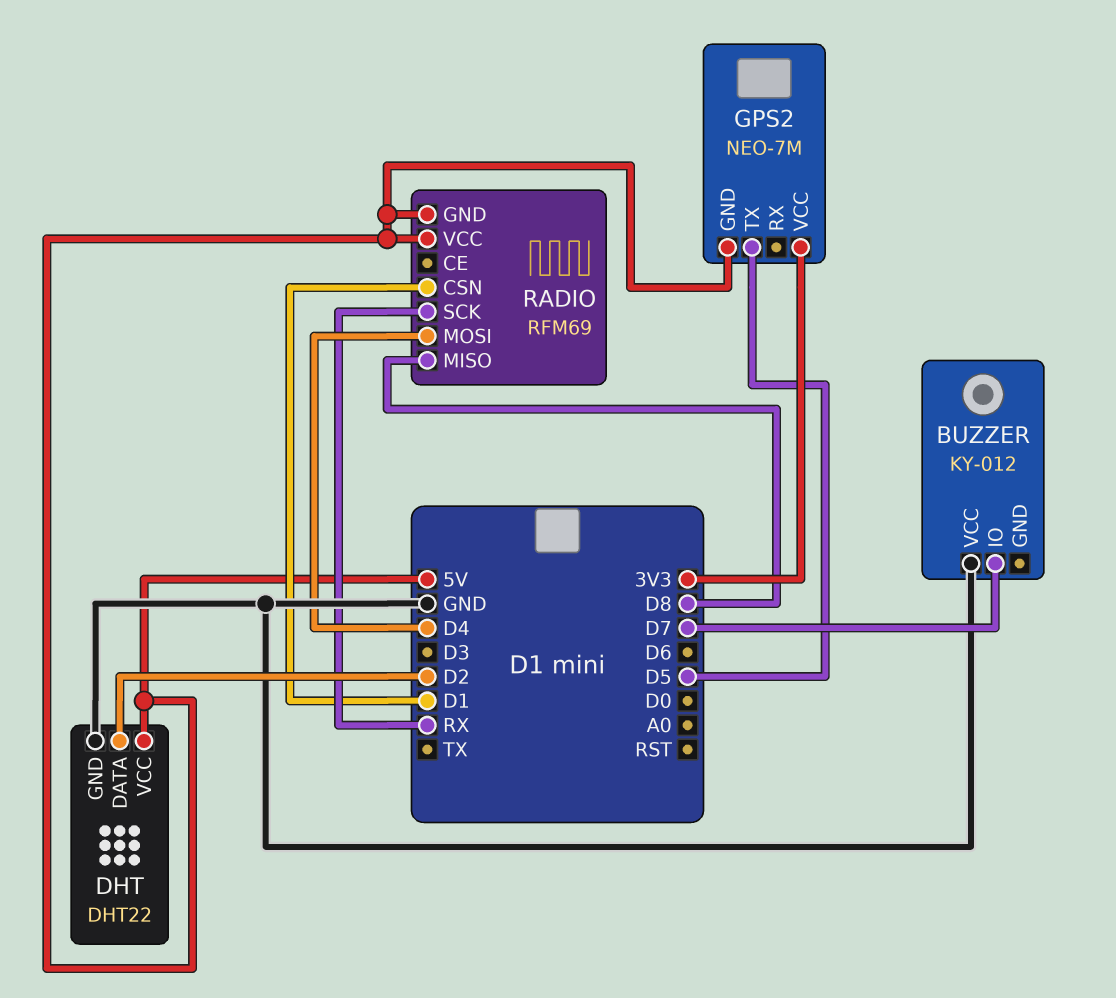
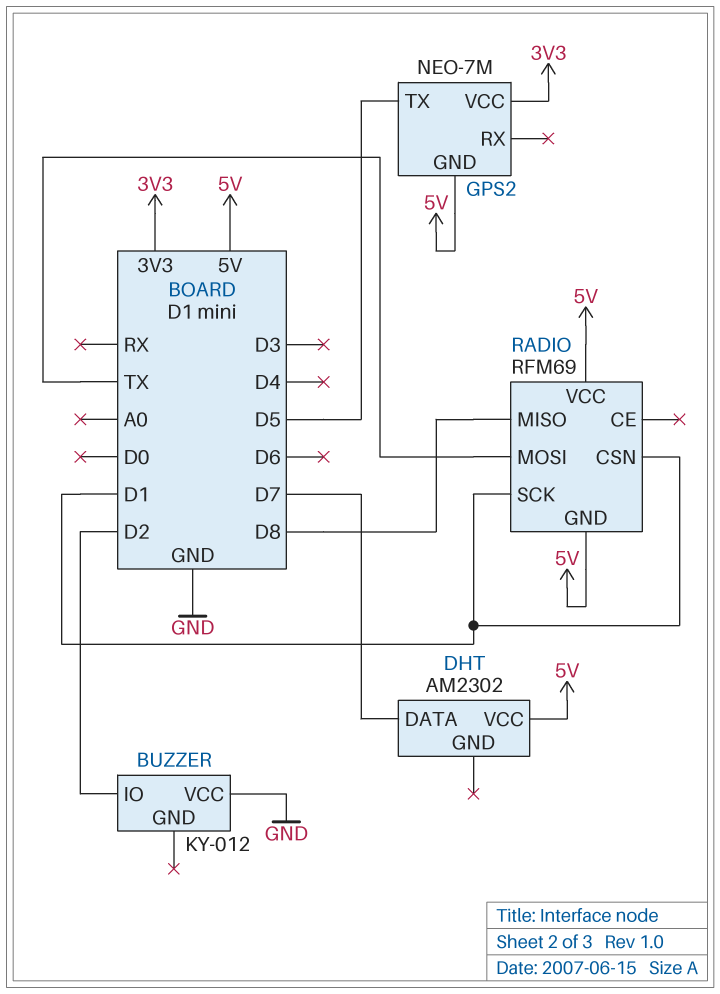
BUZZER pin IO: D7 -> D2
DHT: DHT22 -> AM2302
DHT pin DATA: D2 -> D7
DHT pin GND: GND -> none
RADIO pin MOSI: D4 -> TX
RADIO pin SCK: RX -> D1

